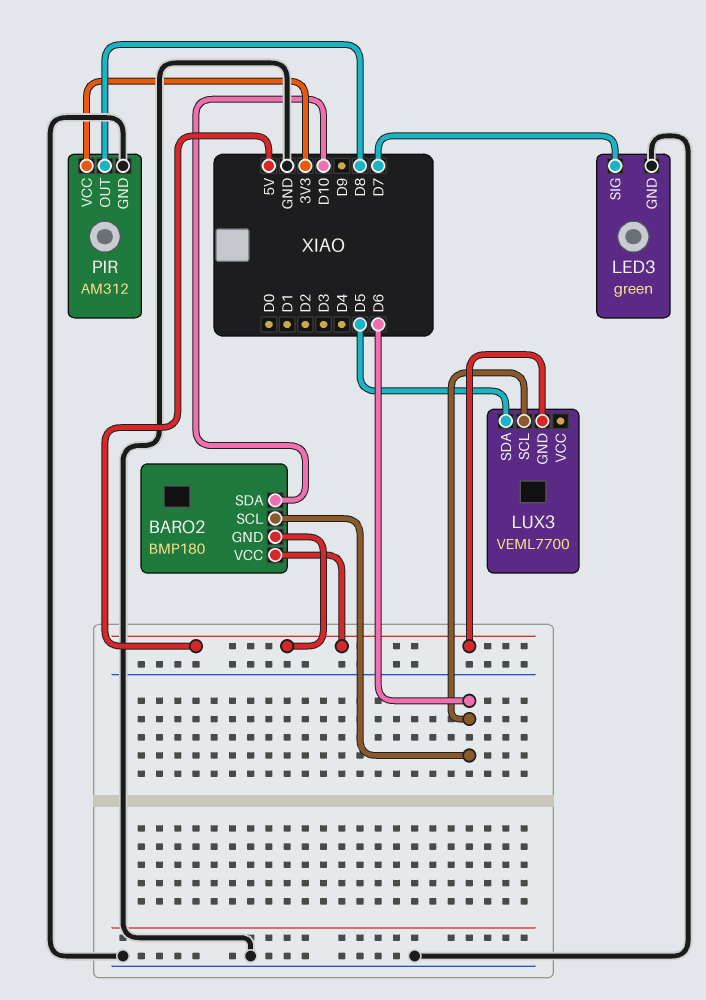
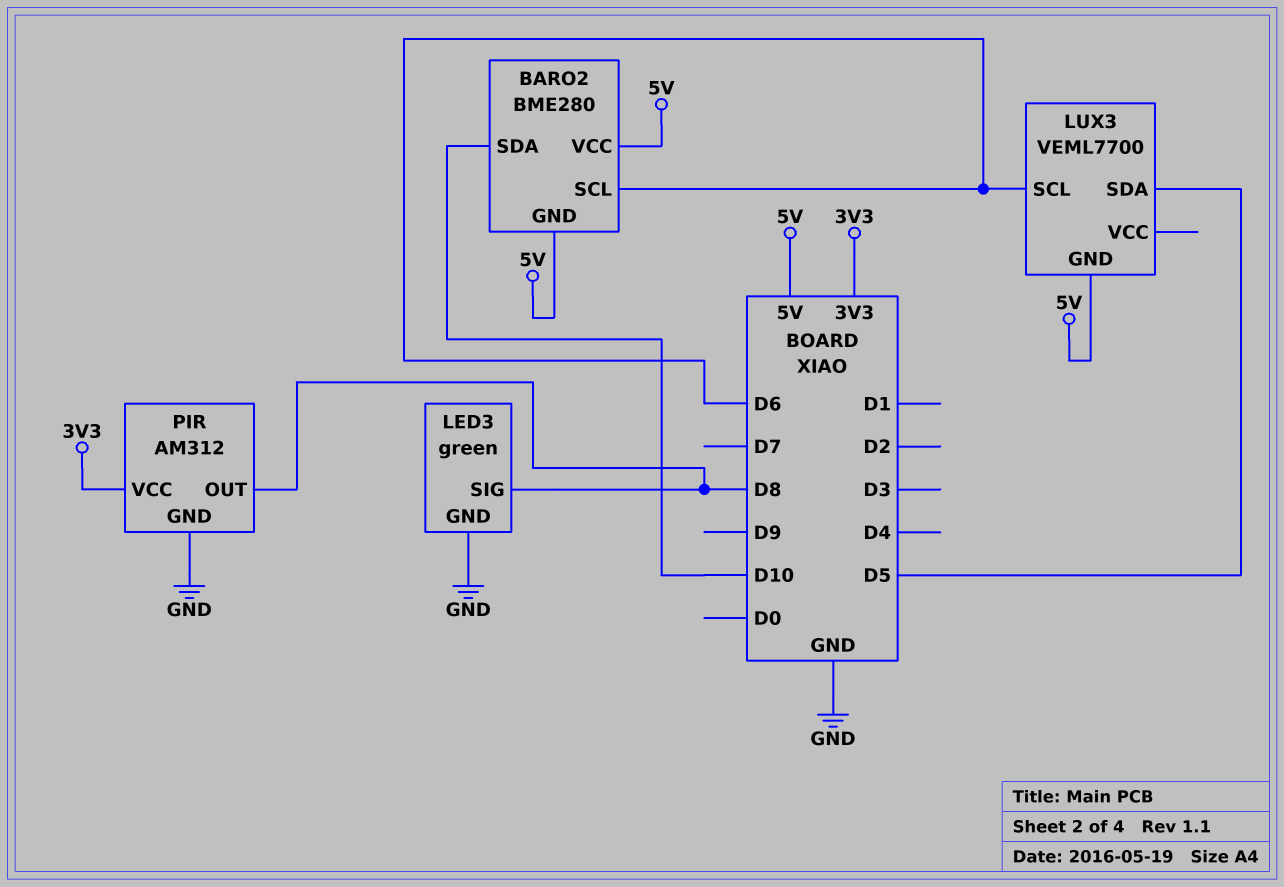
BARO2: BMP180 -> BME280
LED3 pin SIG: D7 -> D8

